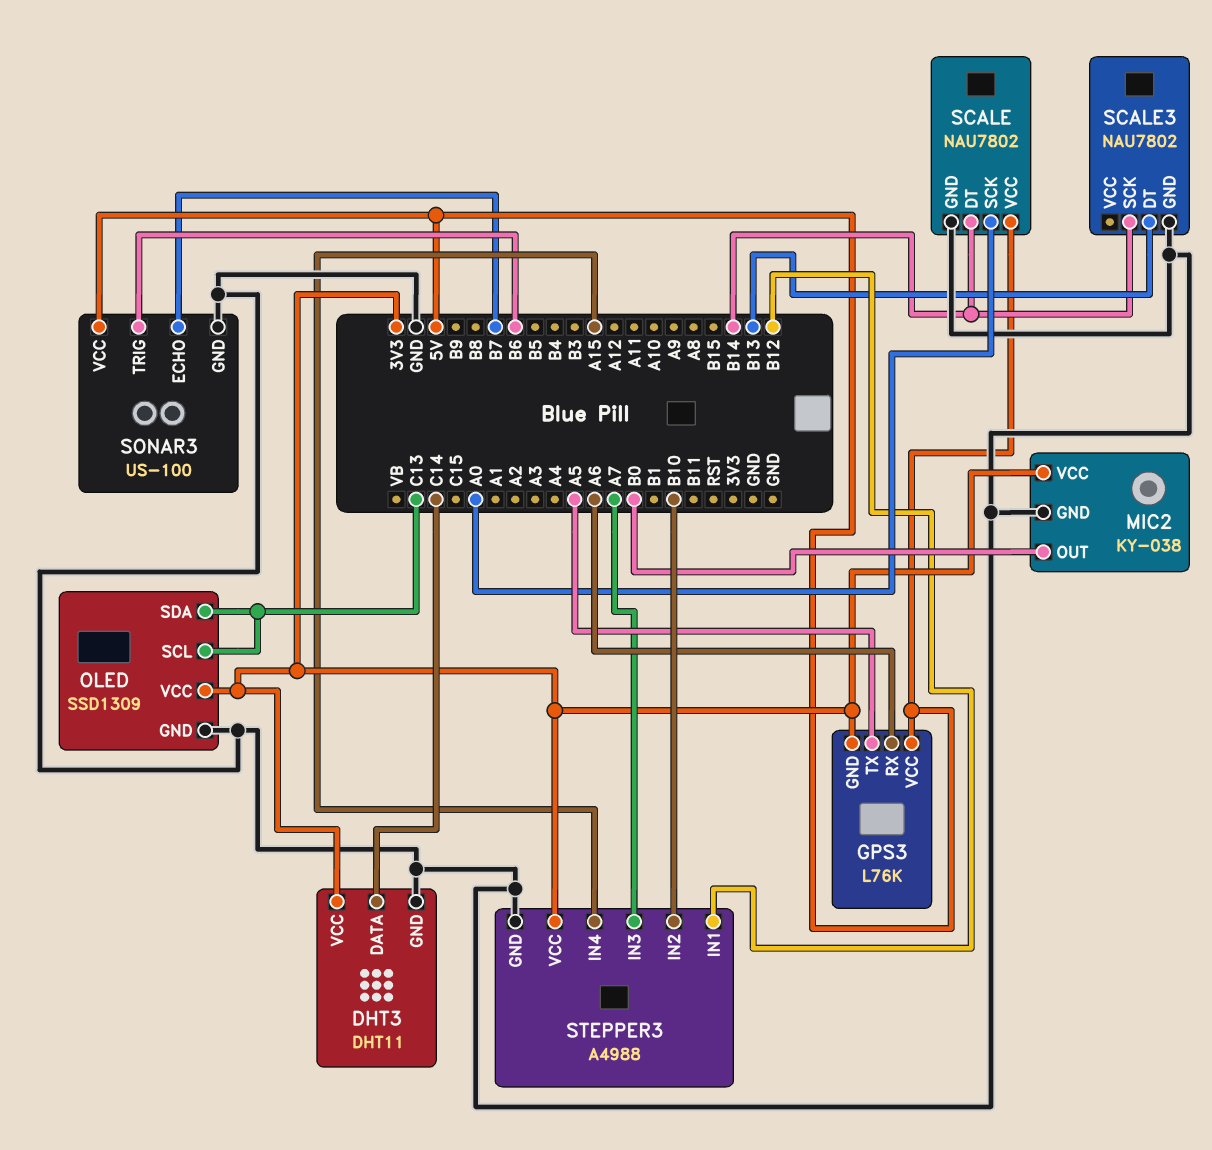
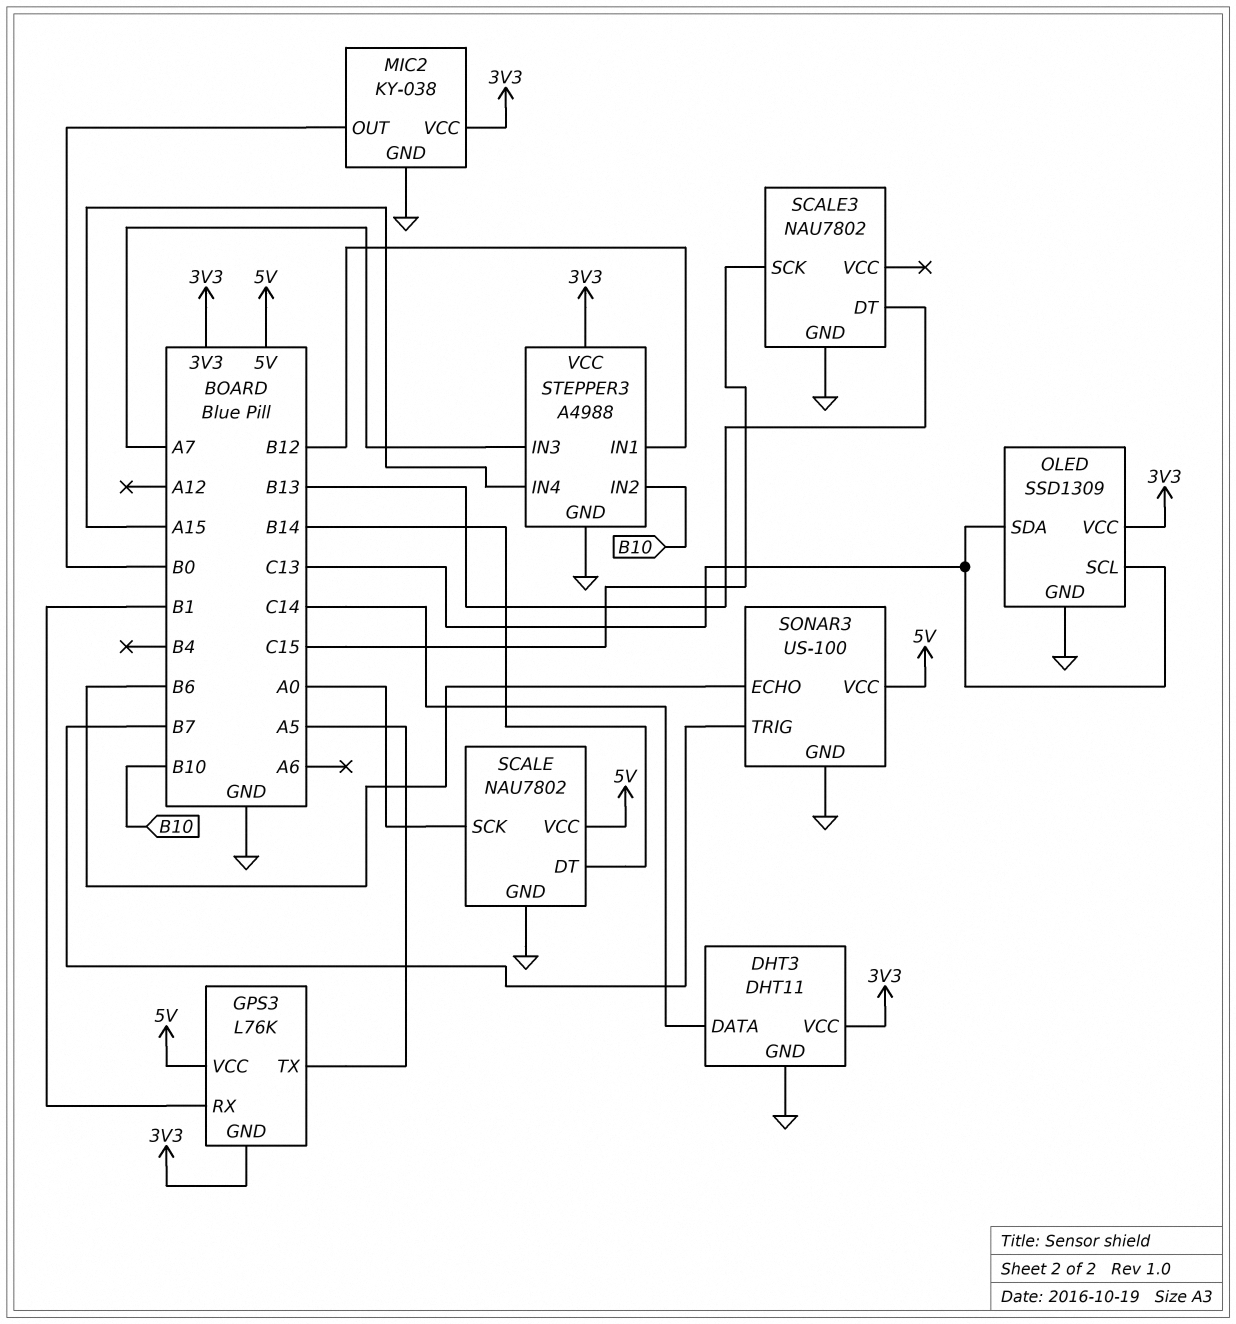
GPS3 pin RX: A6 -> B1
SCALE3 pin SCK: B14 -> C15
SONAR3 pin ECHO: B7 -> B6
SONAR3 pin TRIG: B6 -> B7

